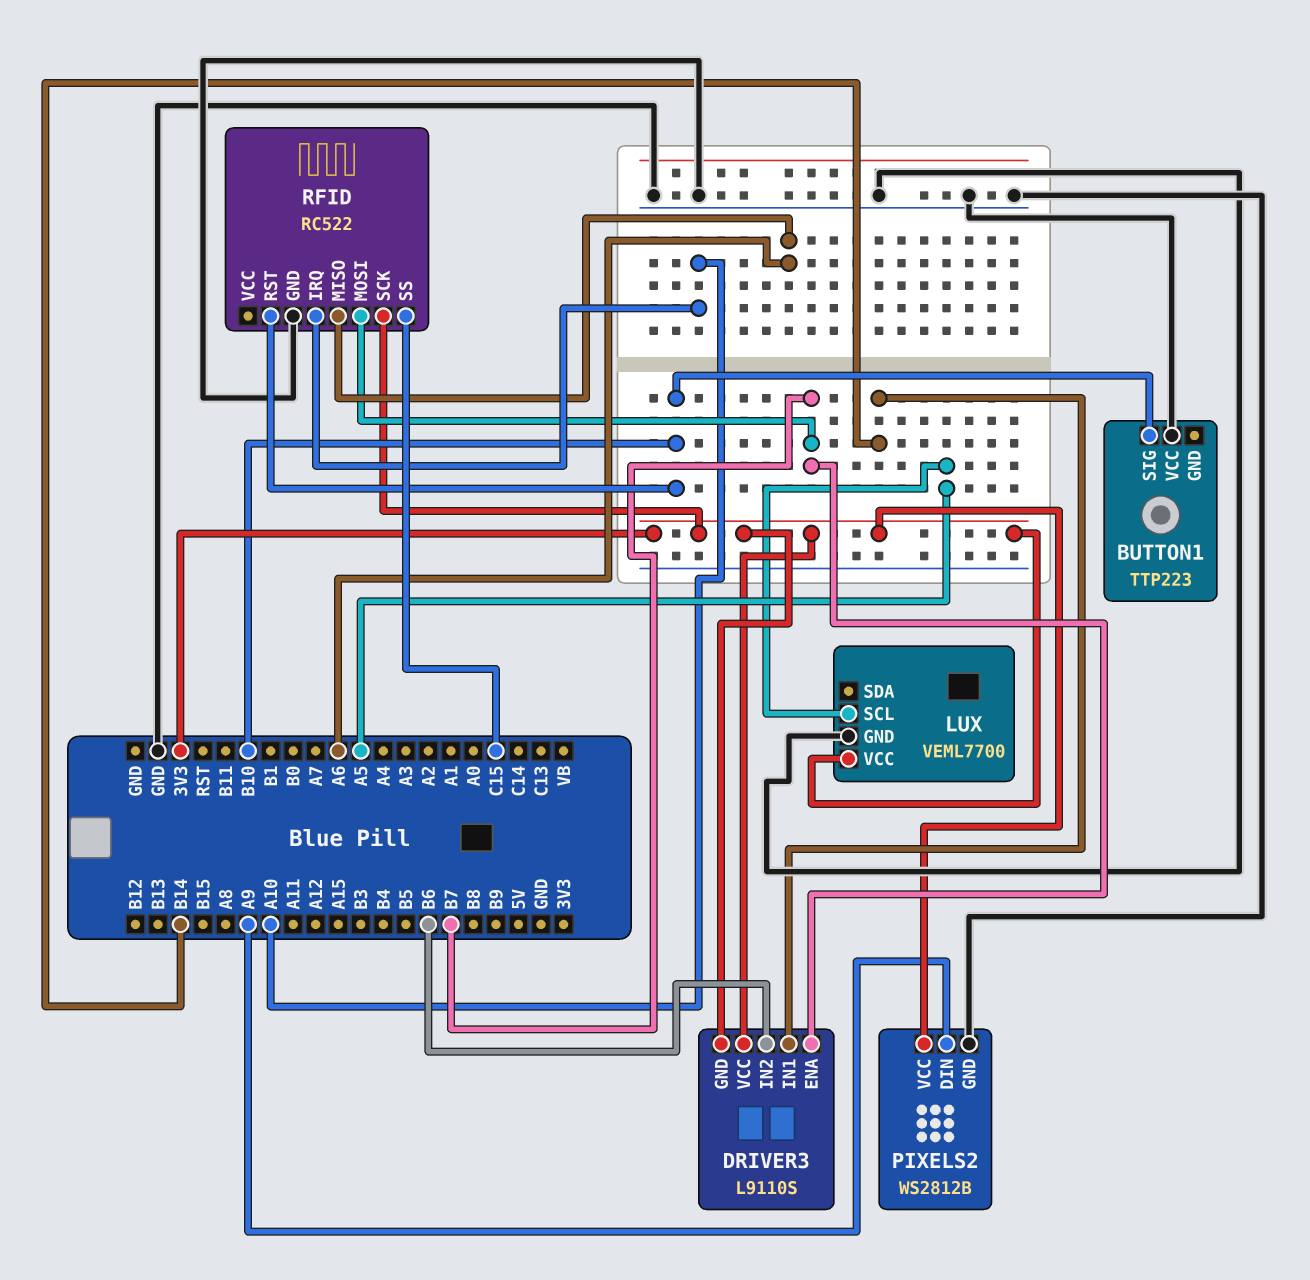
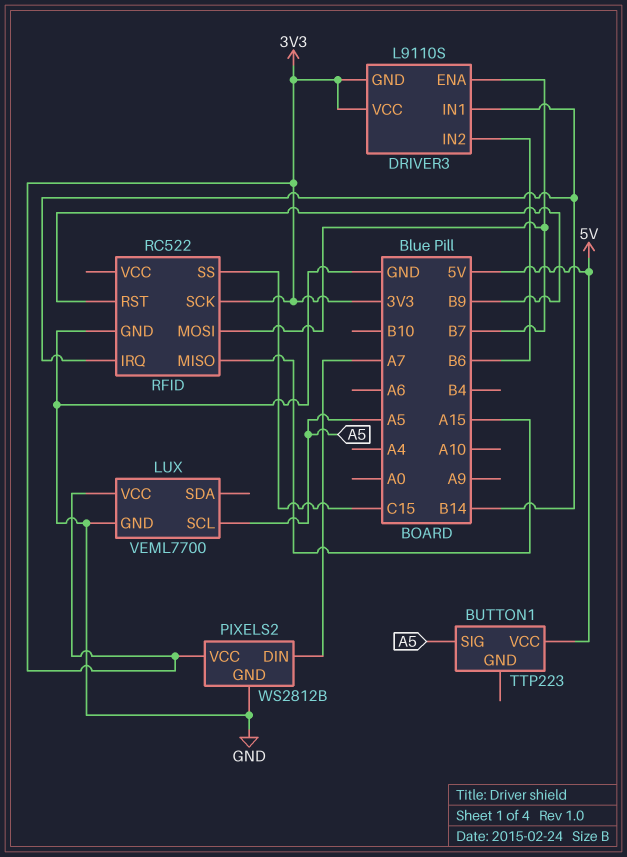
BUTTON1 pin SIG: B10 -> A5
BUTTON1 pin VCC: GND -> 5V
PIXELS2 pin DIN: A9 -> A7
RFID pin IRQ: A10 -> B14
RFID pin MISO: A6 -> A15
RFID pin RST: B10 -> B9

